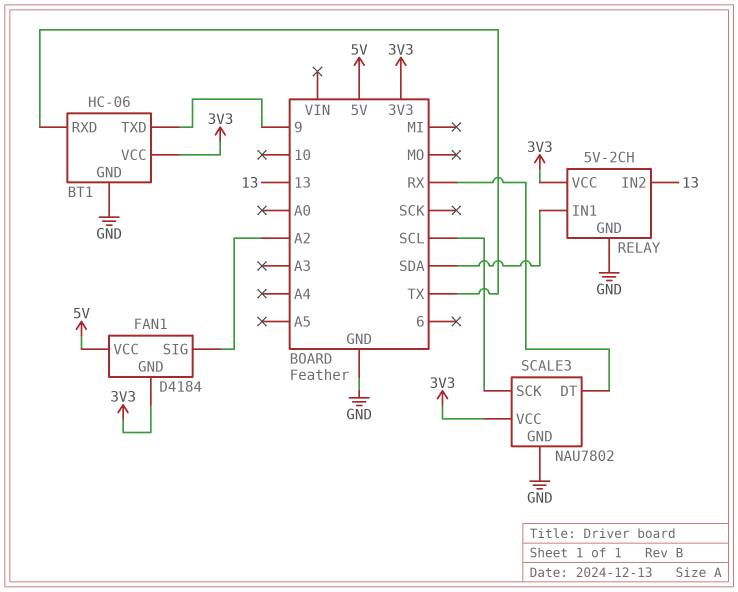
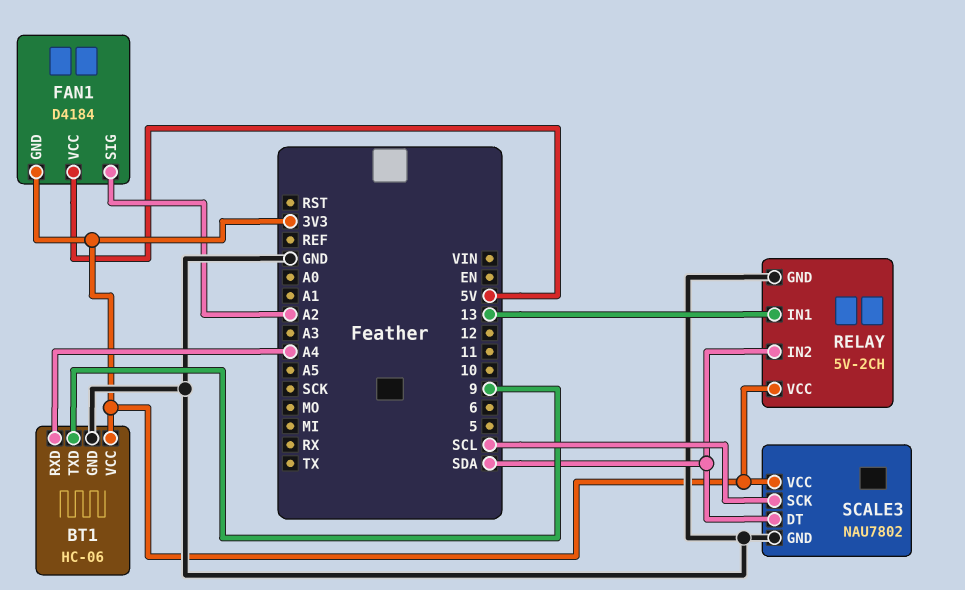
BT1 pin RXD: TX -> A4
RELAY pin IN1: SDA -> 13
RELAY pin IN2: 13 -> SDA
SCALE3 pin DT: RX -> SDA

